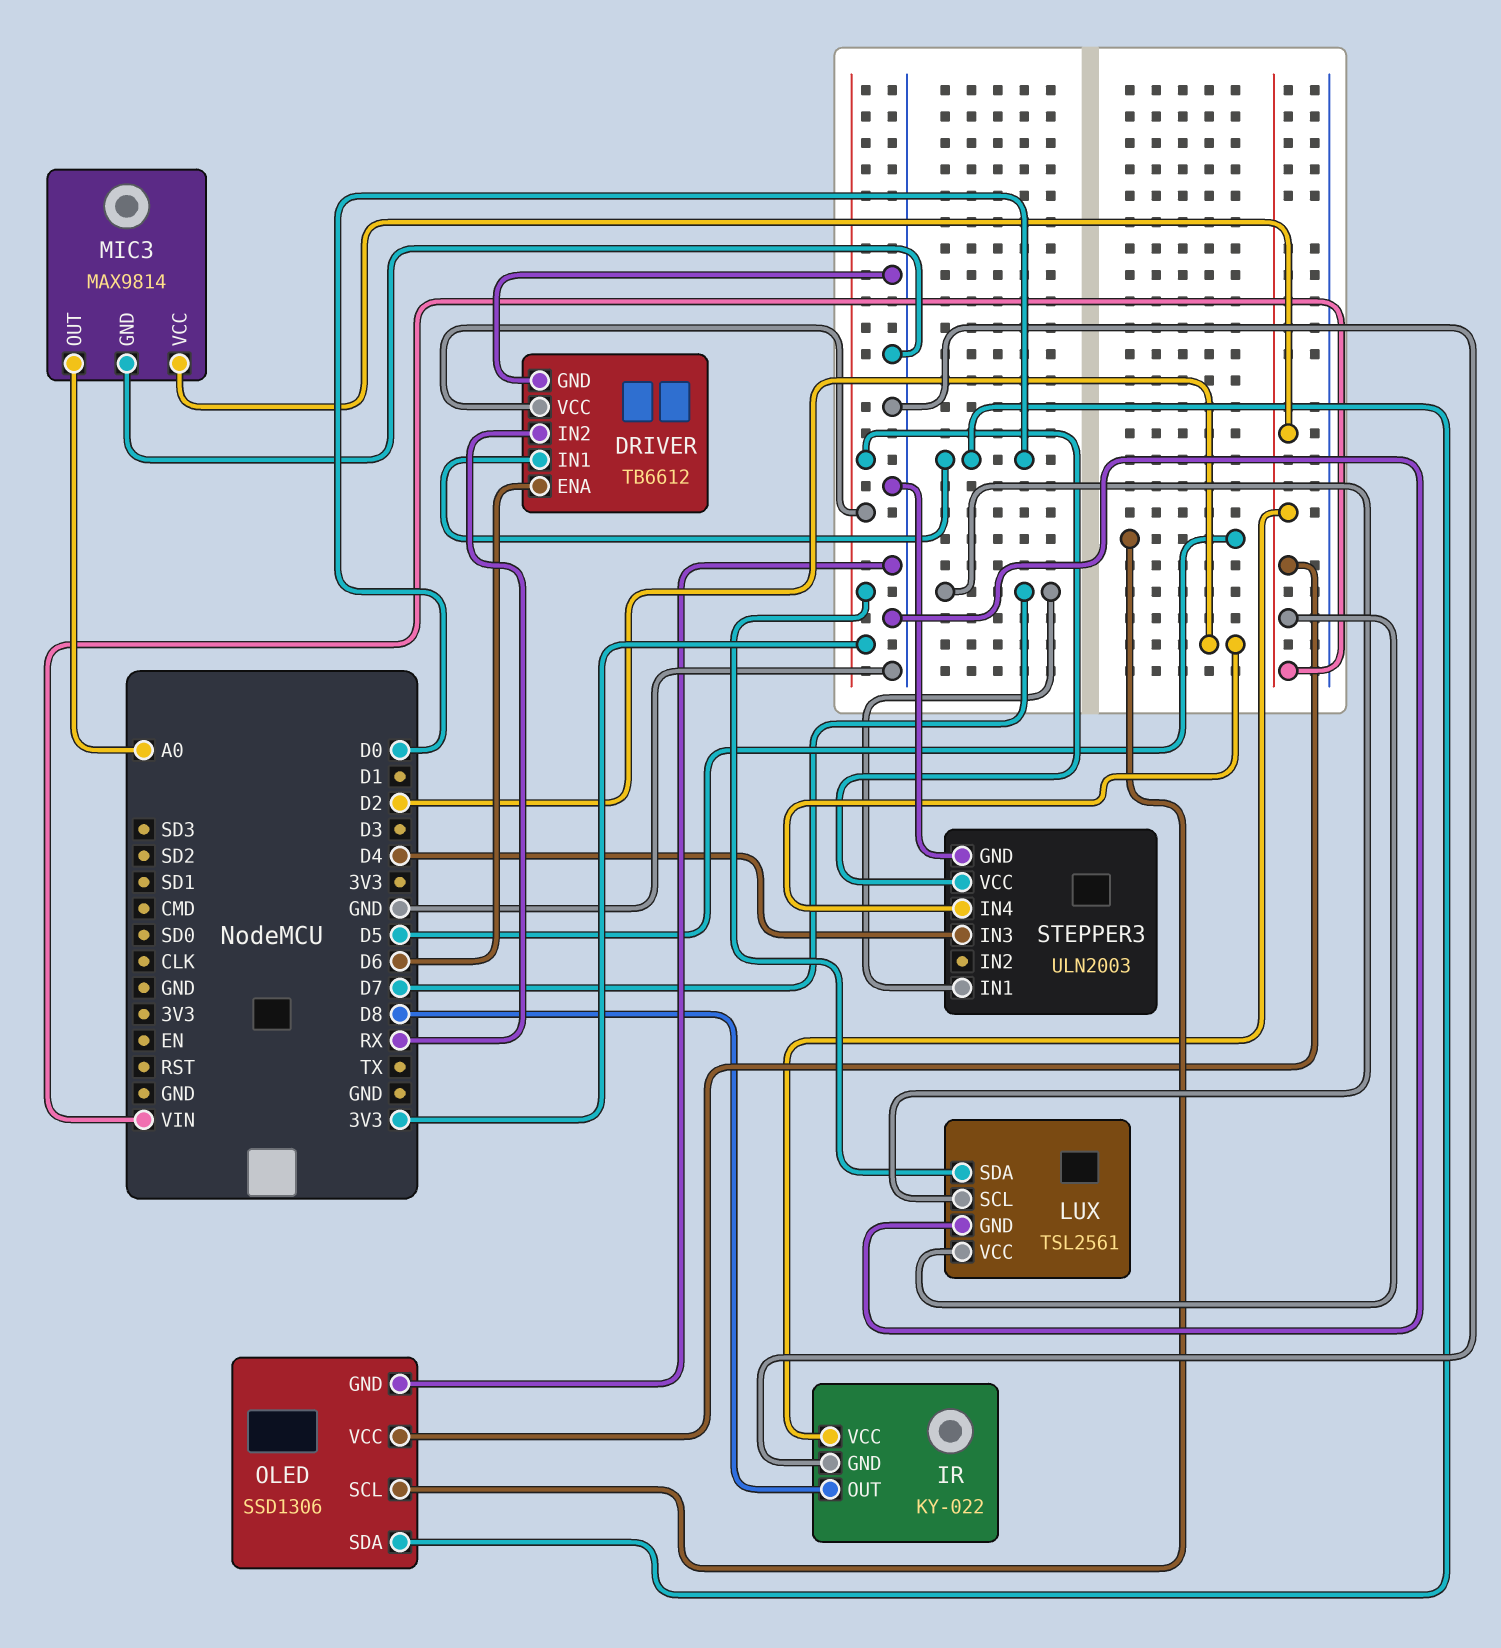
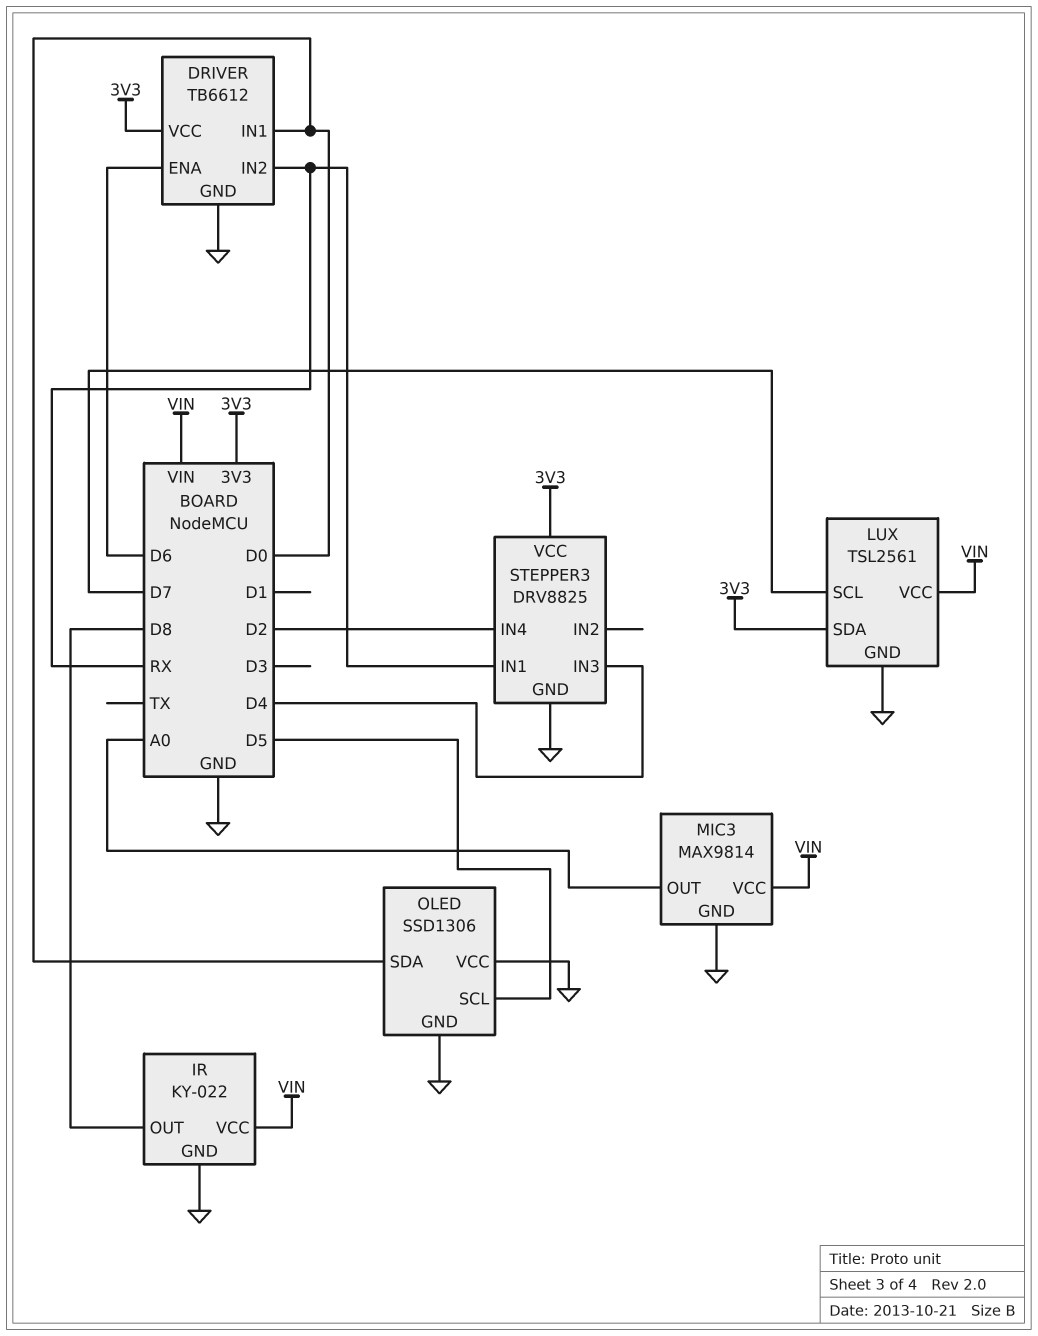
OLED pin VCC: VIN -> GND
STEPPER3: ULN2003 -> DRV8825
STEPPER3 pin IN1: D7 -> RX

